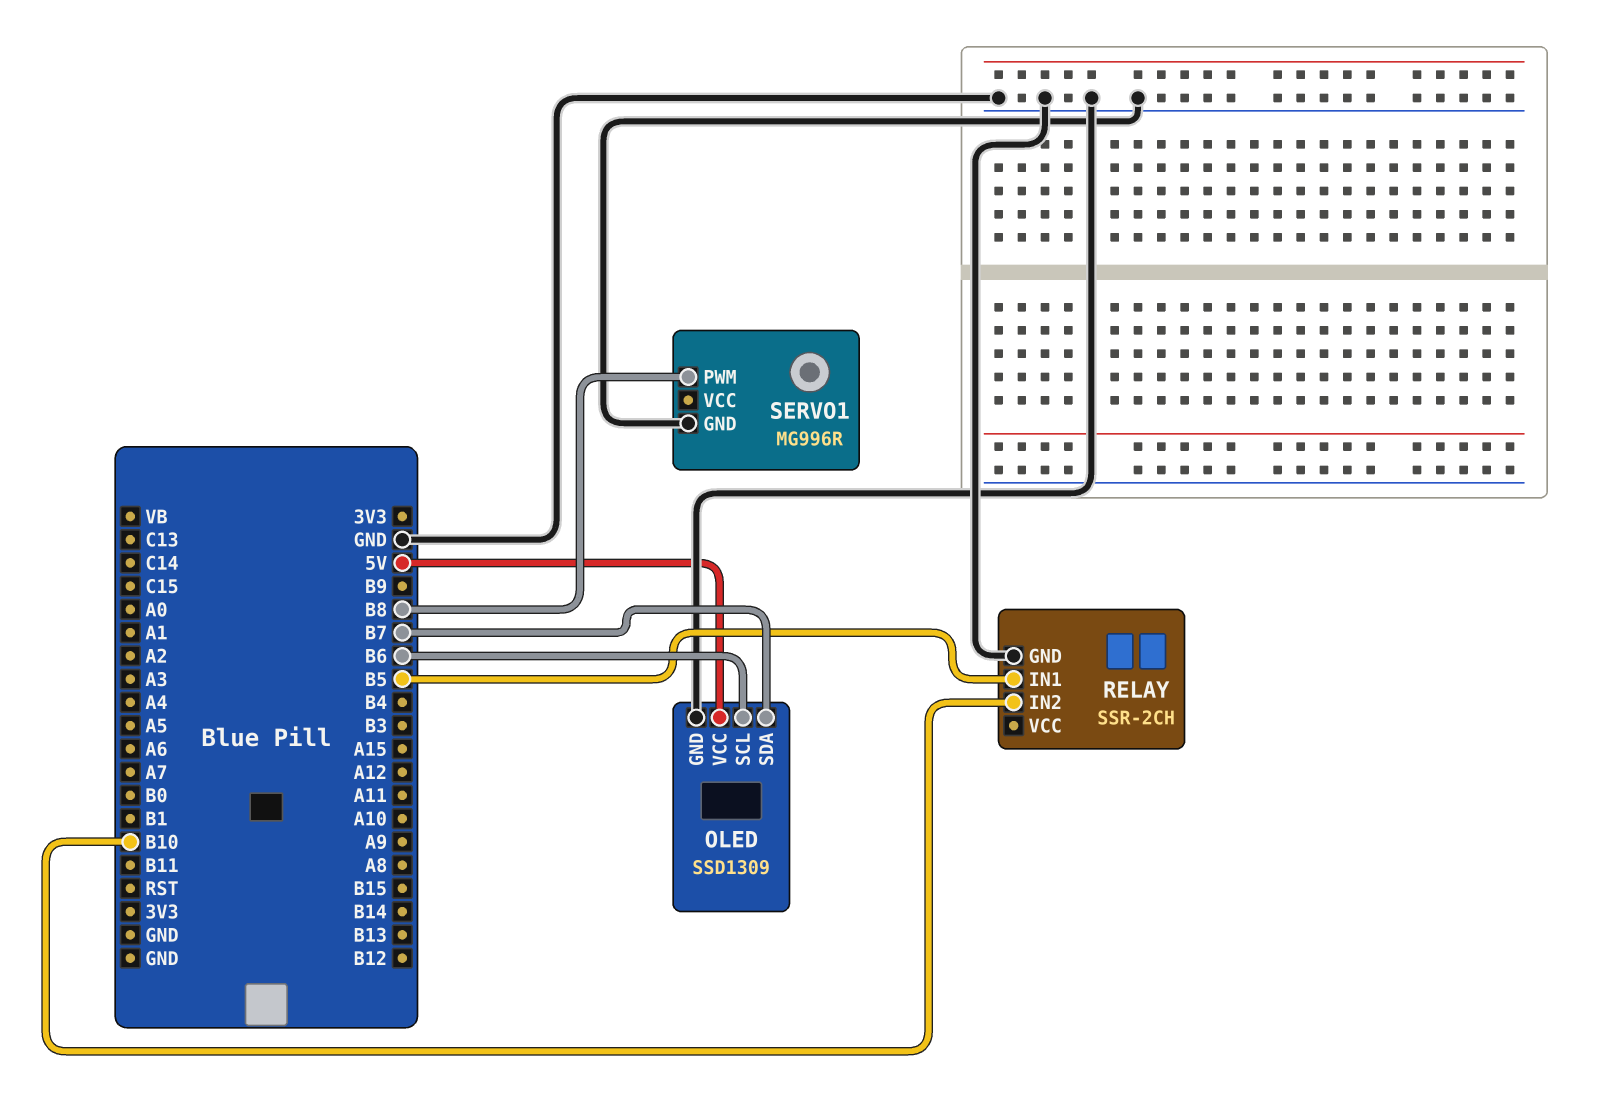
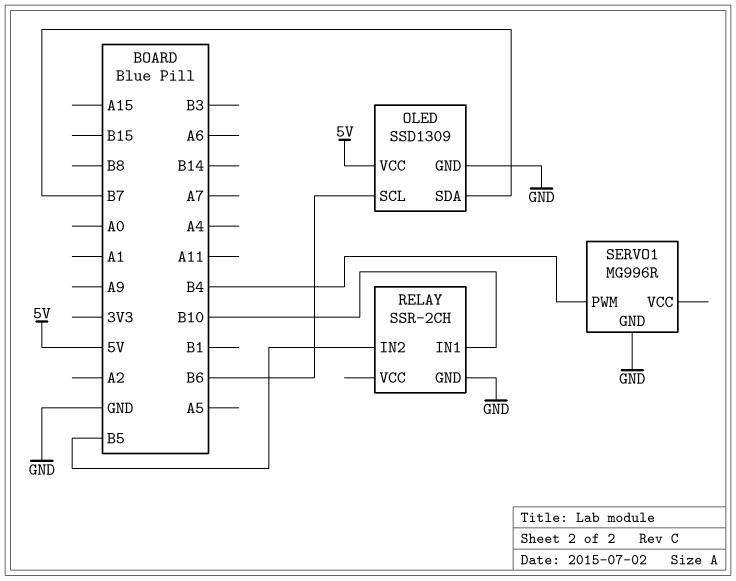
RELAY pin IN1: B5 -> B10
RELAY pin IN2: B10 -> B5
SERVO1 pin PWM: B8 -> B4

